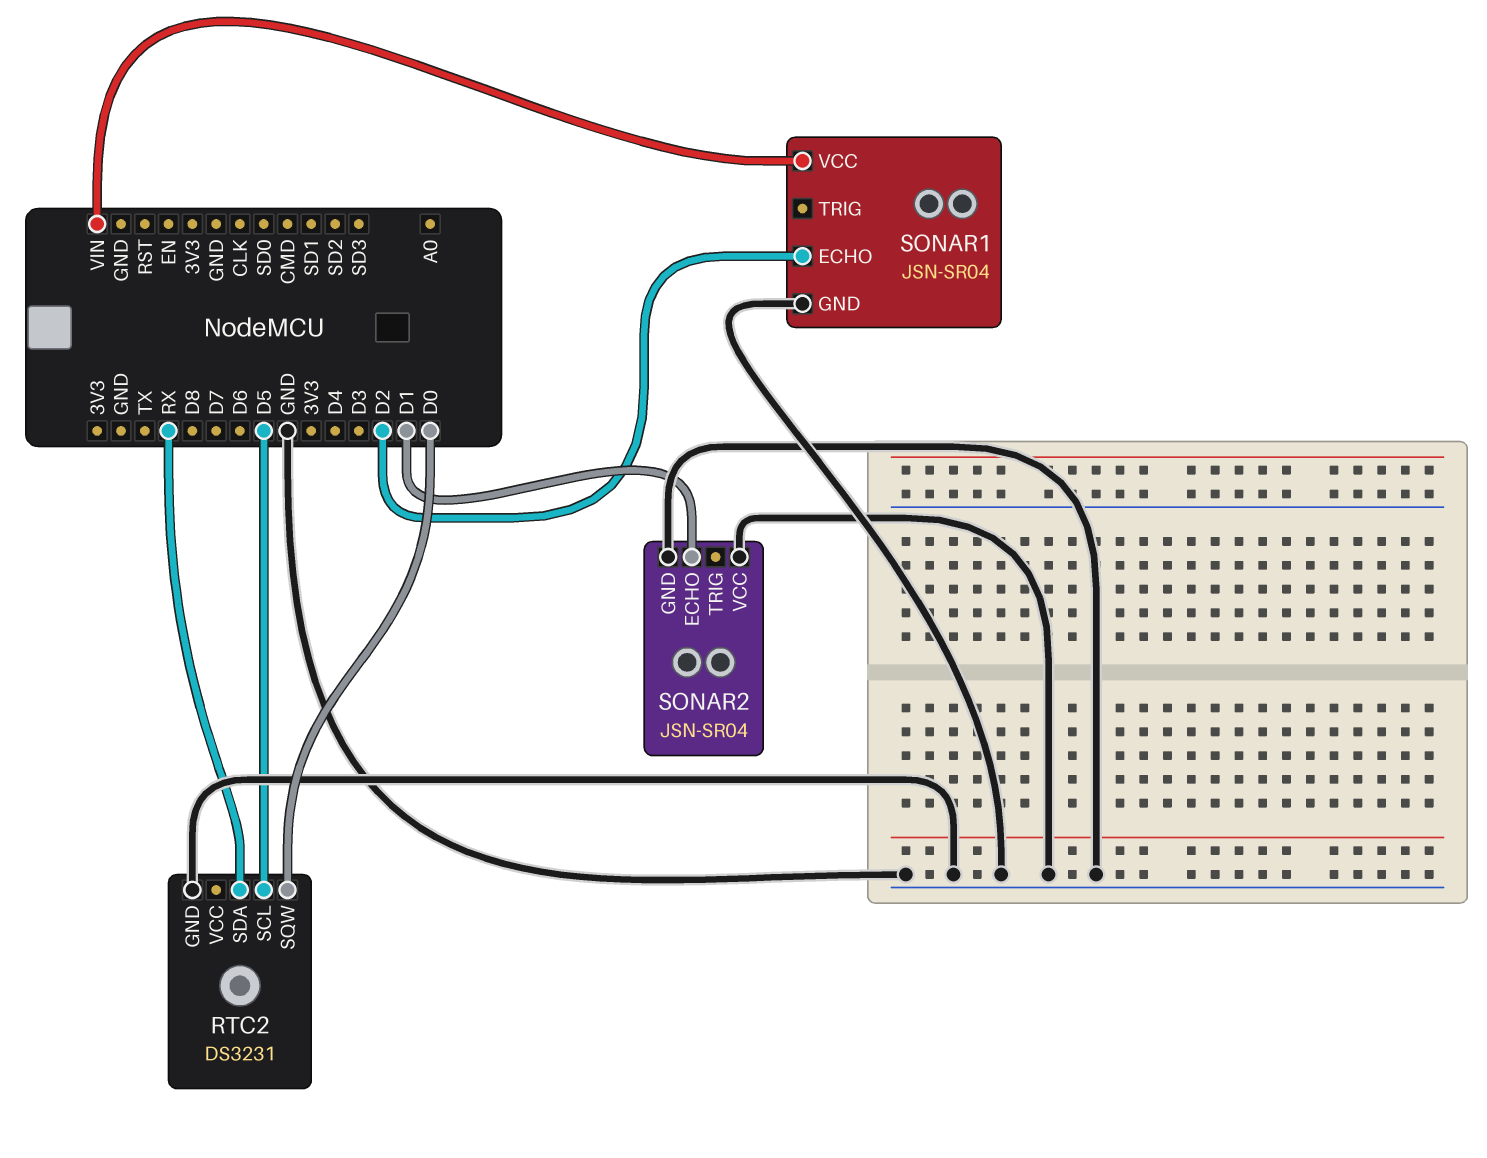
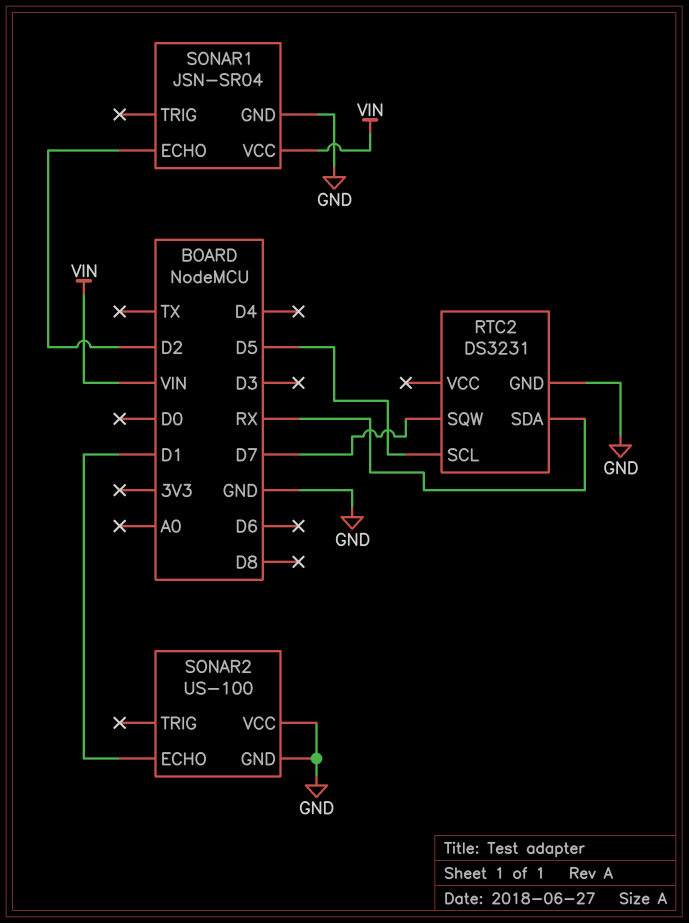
RTC2 pin SQW: D0 -> D7
SONAR2: JSN-SR04 -> US-100

